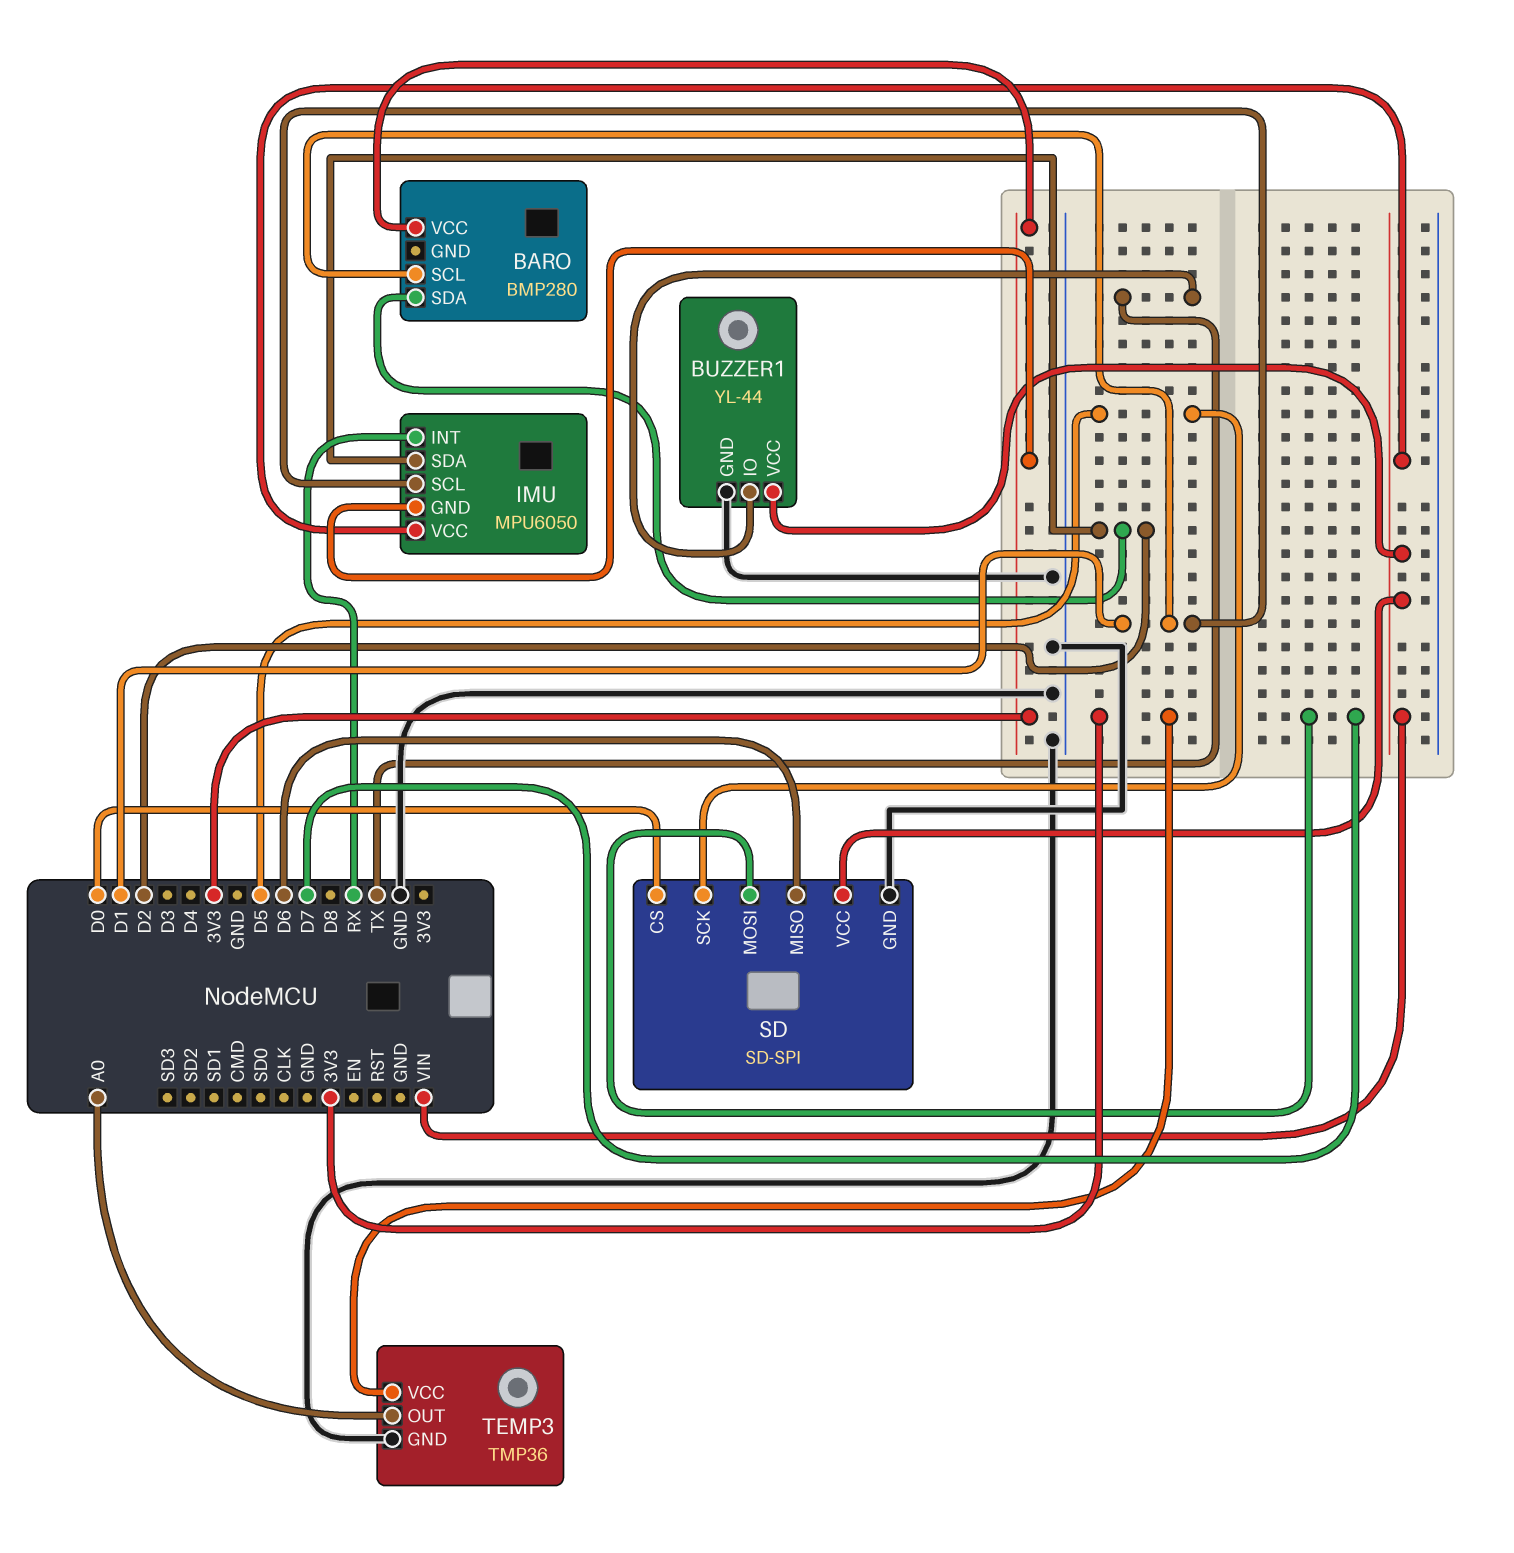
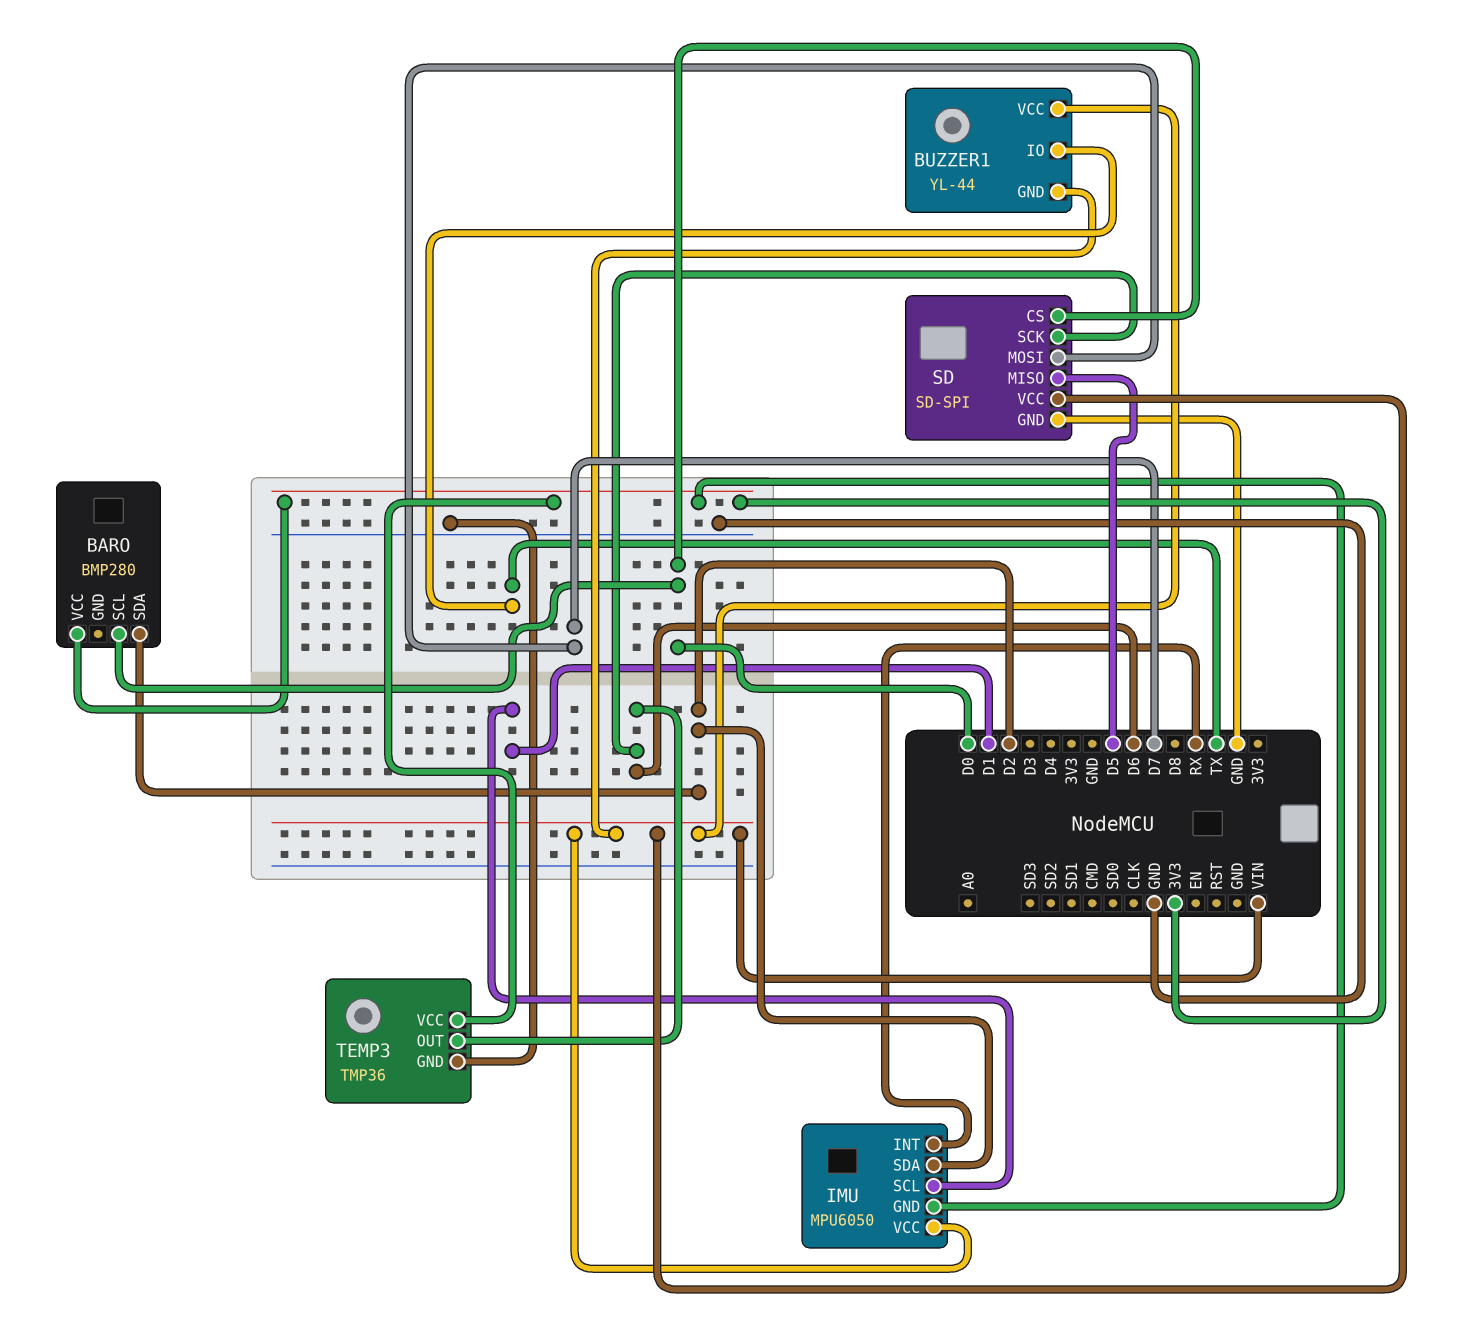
BARO pin SCL: D1 -> D0
BUZZER1 pin GND: GND -> VIN
SD pin MISO: D6 -> D5
SD pin SCK: D5 -> D6
TEMP3 pin OUT: A0 -> D6

